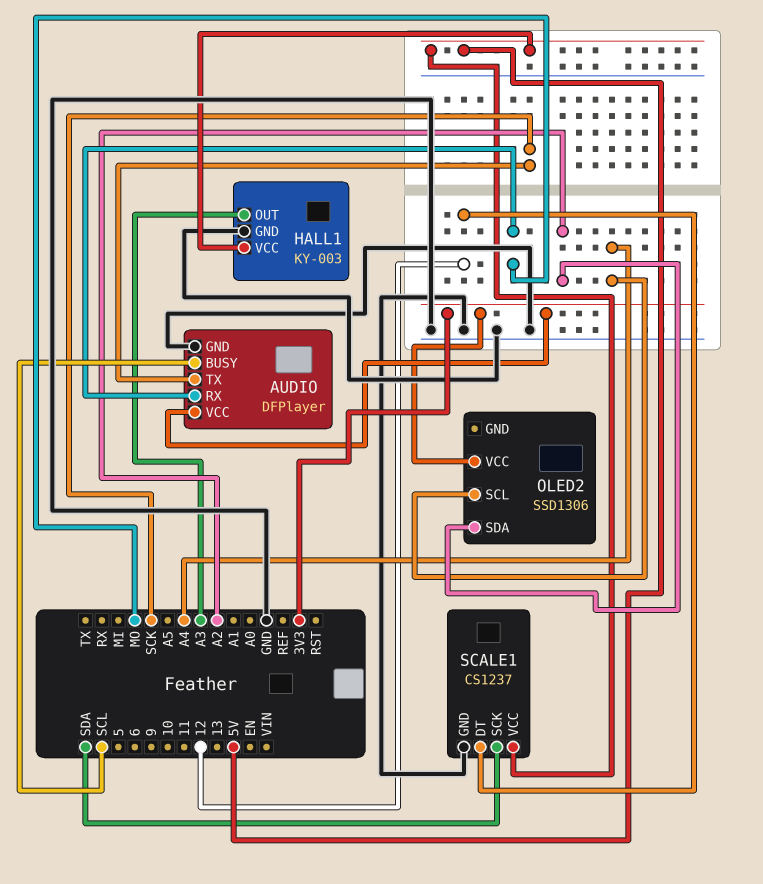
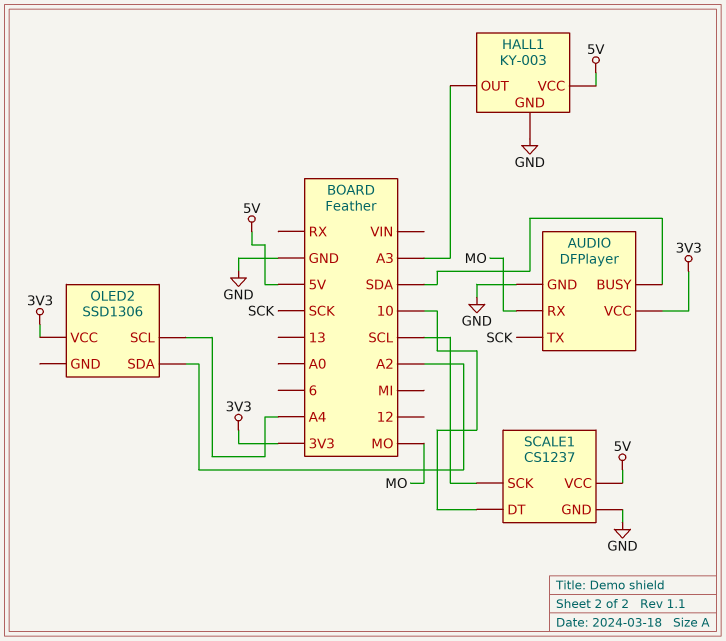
AUDIO pin BUSY: SCL -> SDA
SCALE1 pin DT: 12 -> 10
SCALE1 pin SCK: SDA -> SCL

